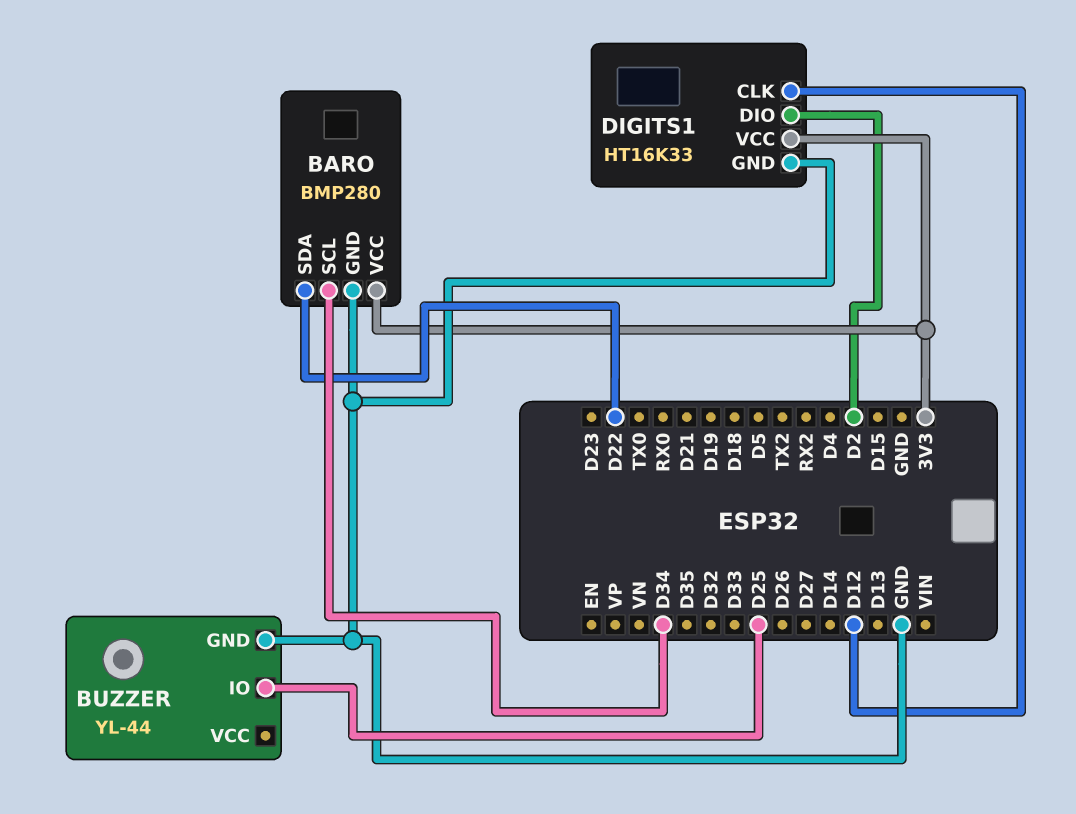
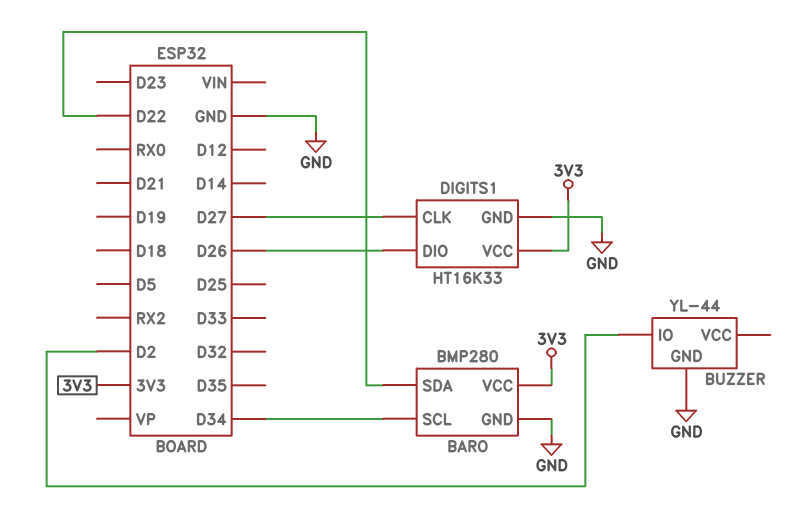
BUZZER pin IO: D25 -> D2
DIGITS1 pin CLK: D12 -> D27
DIGITS1 pin DIO: D2 -> D26

